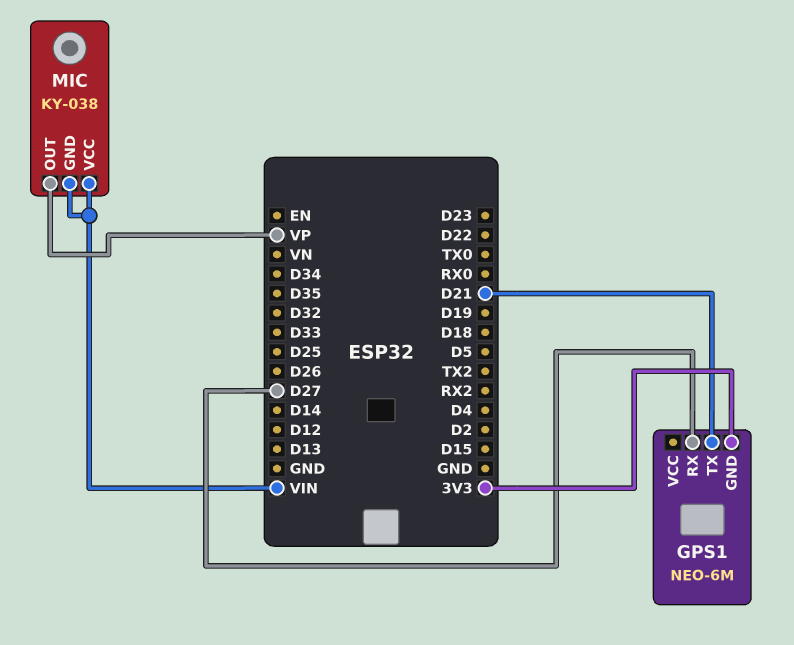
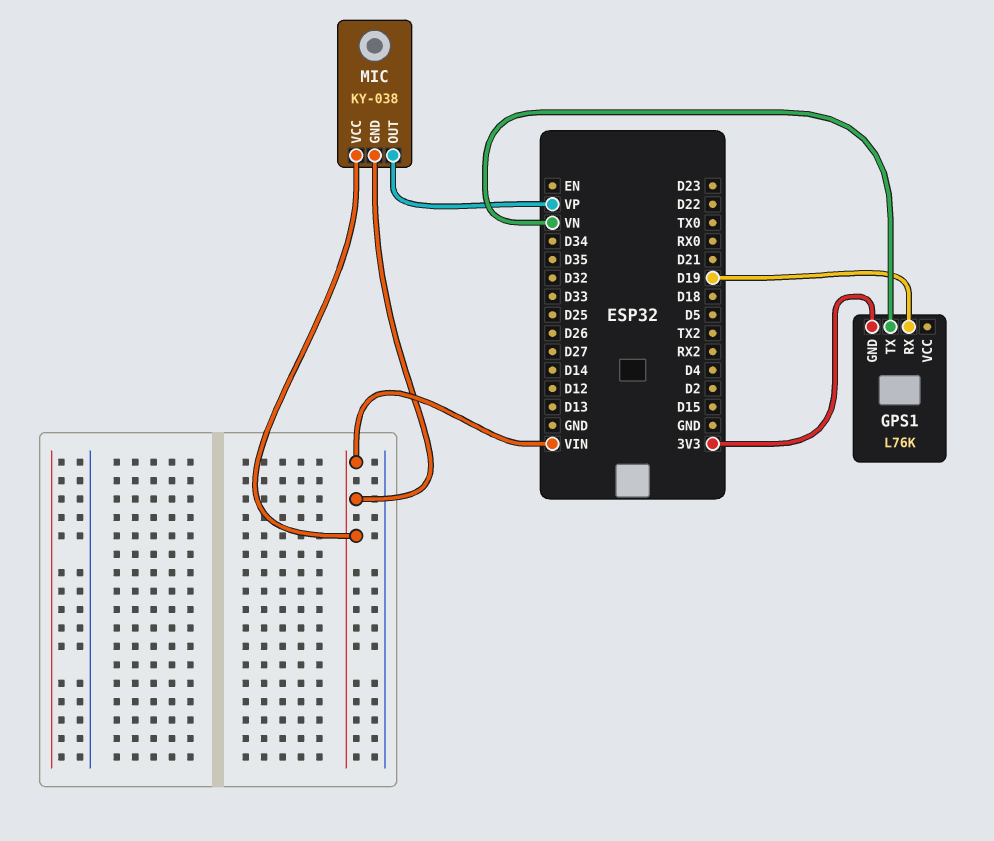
GPS1: NEO-6M -> L76K
GPS1 pin RX: D27 -> D19
GPS1 pin TX: D21 -> VN

